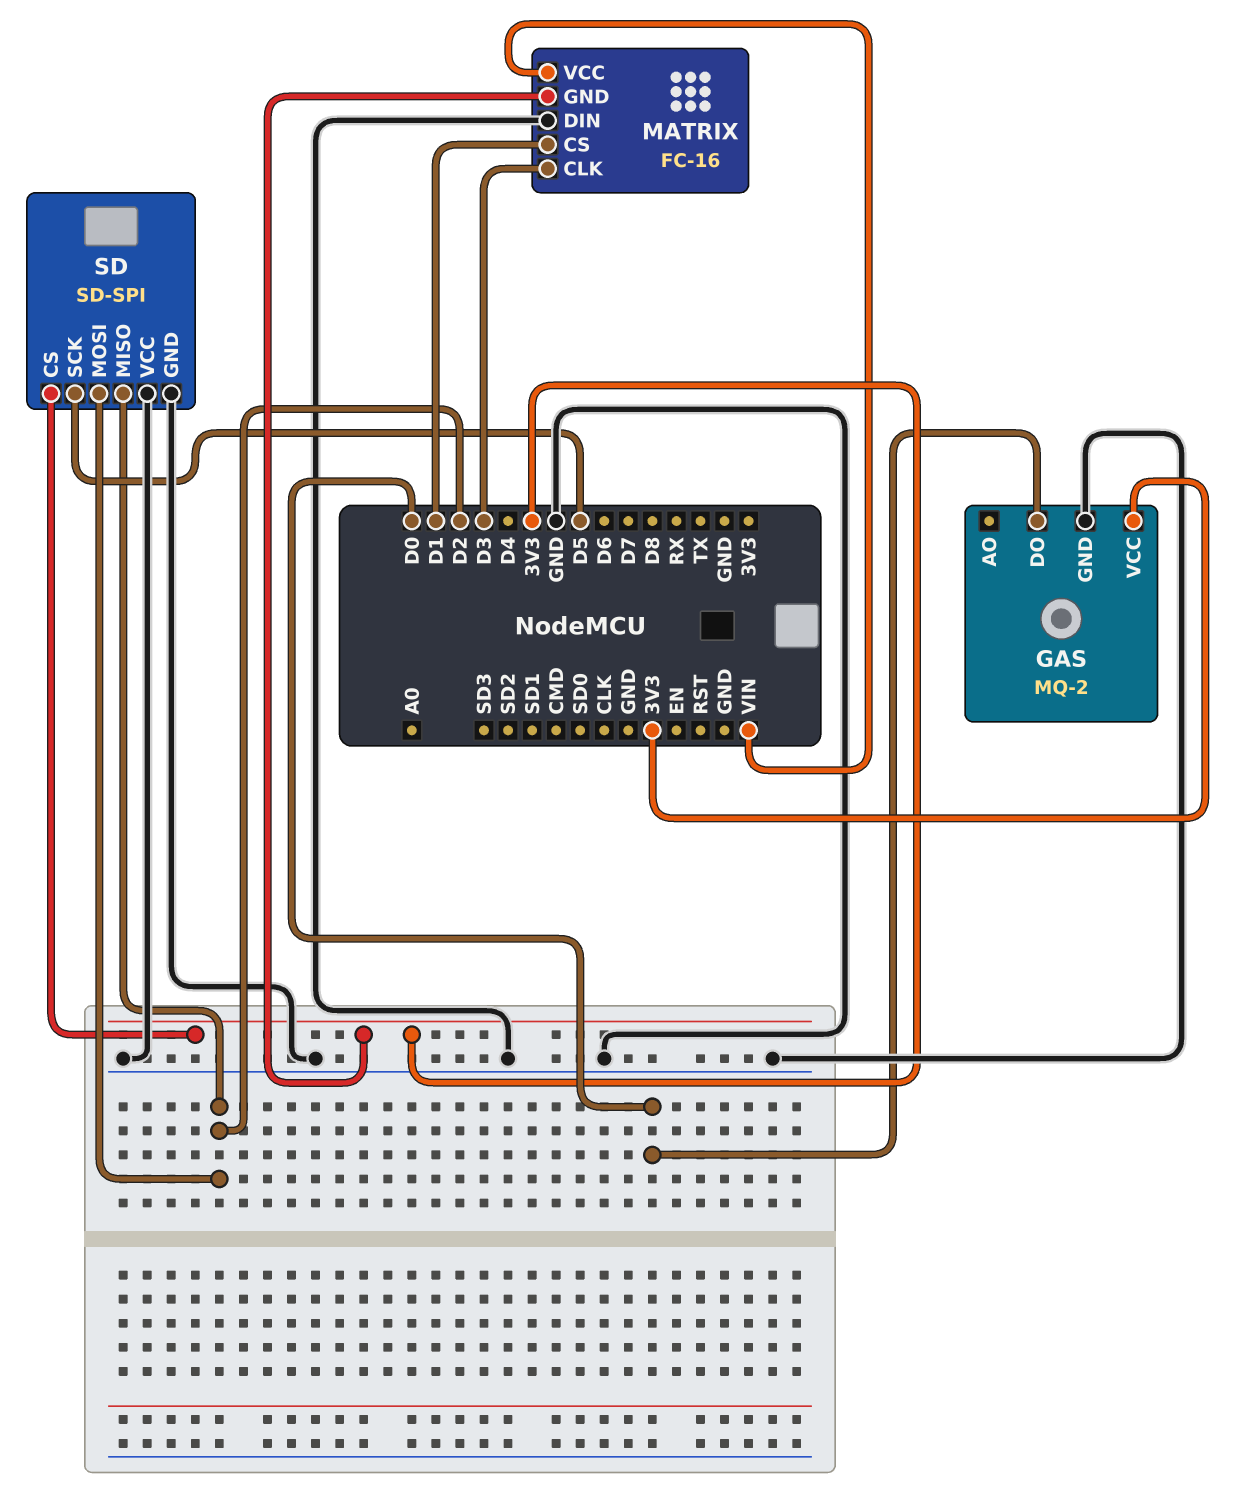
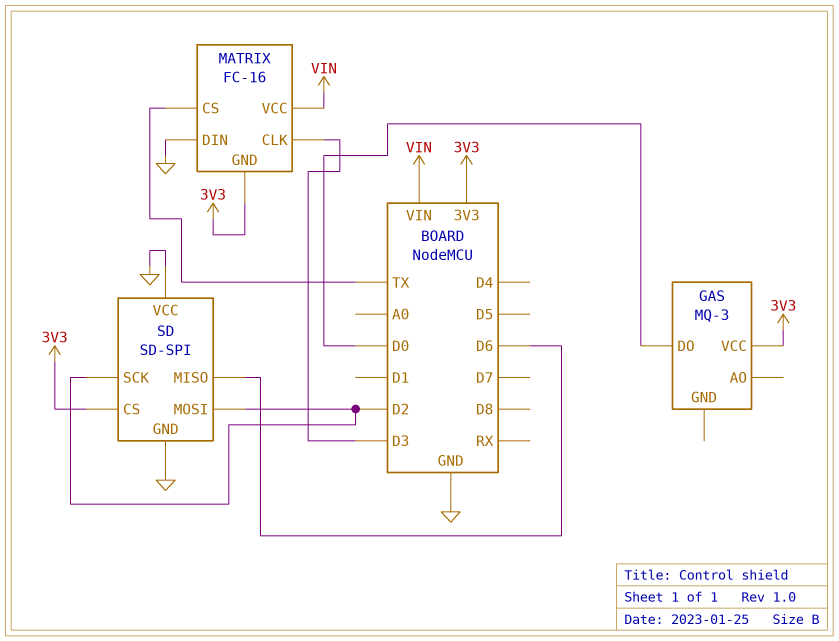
GAS: MQ-2 -> MQ-3
GAS pin GND: GND -> none
MATRIX pin CS: D1 -> TX
SD pin MISO: D2 -> D6
SD pin SCK: D5 -> D2

